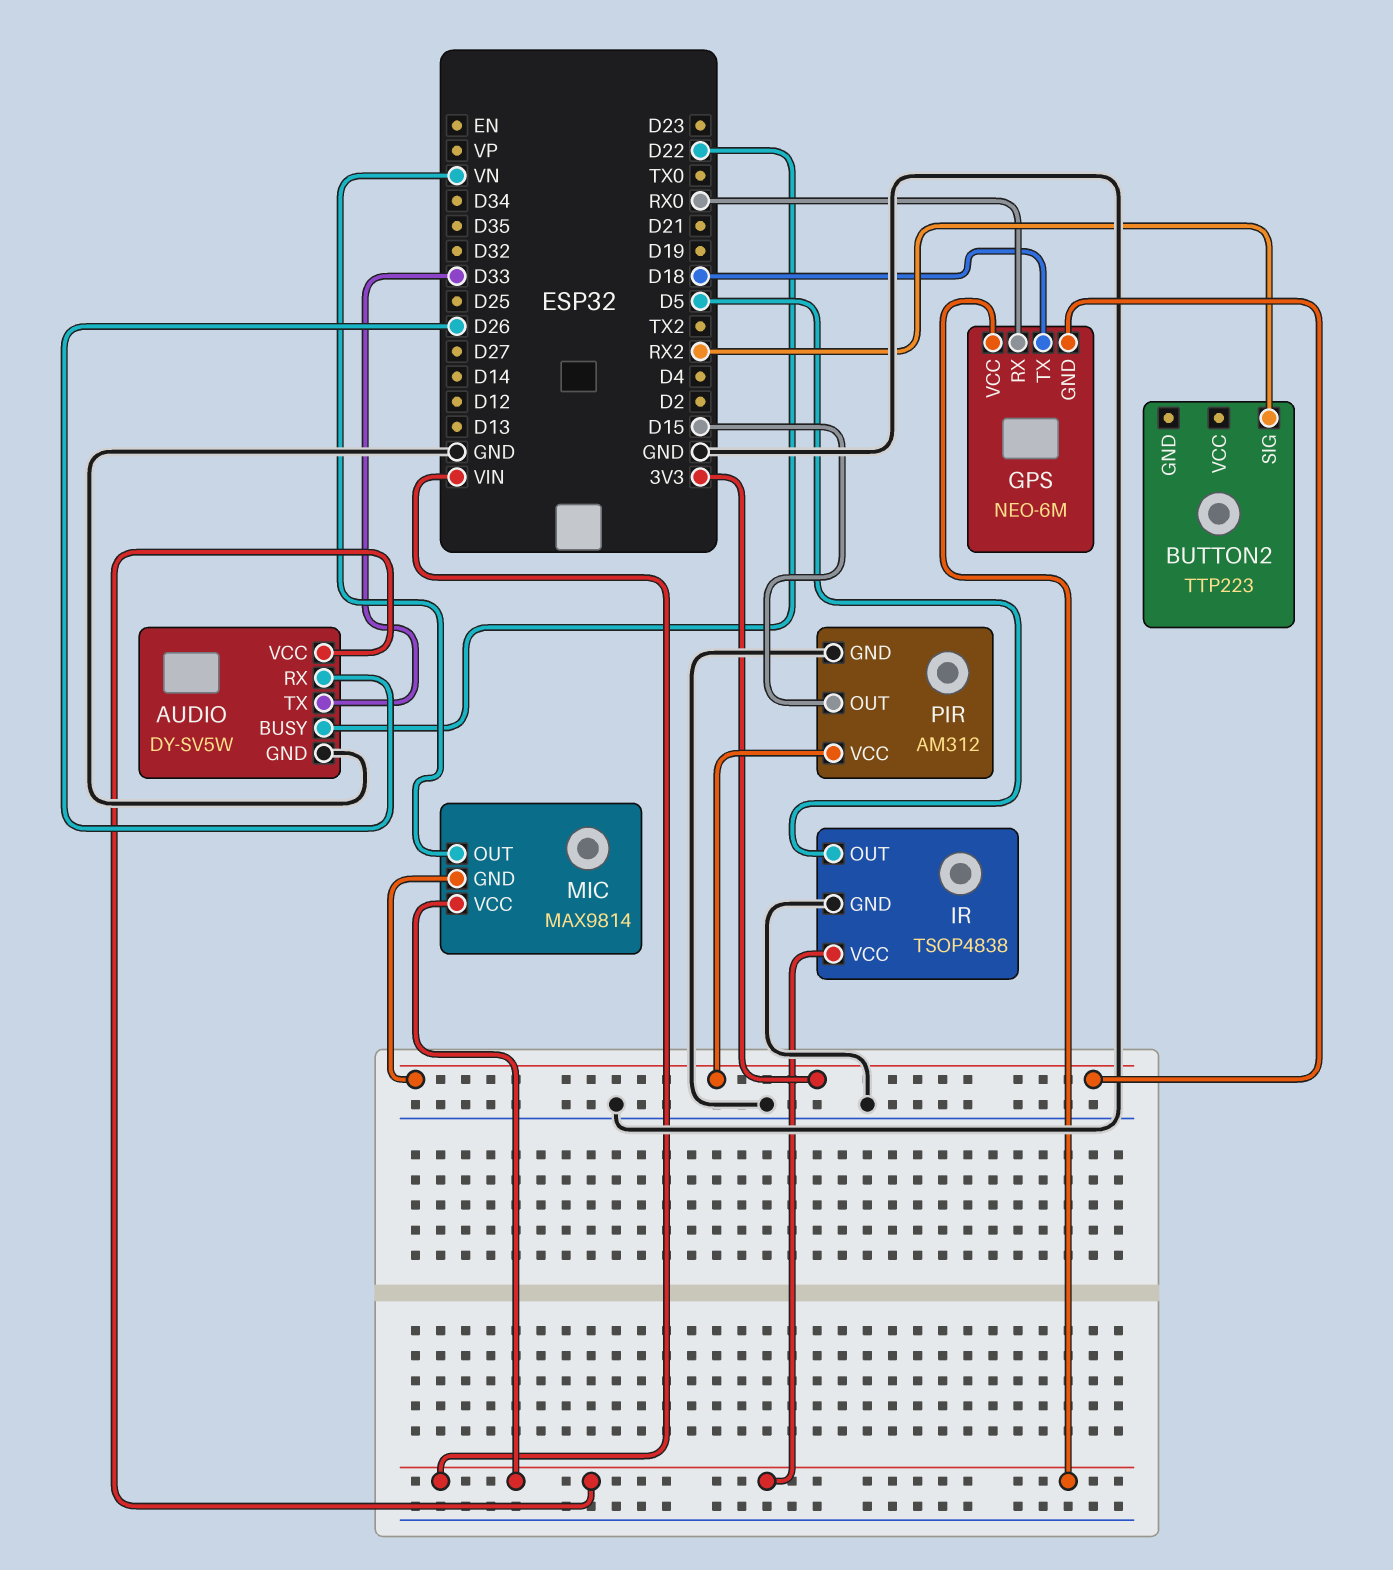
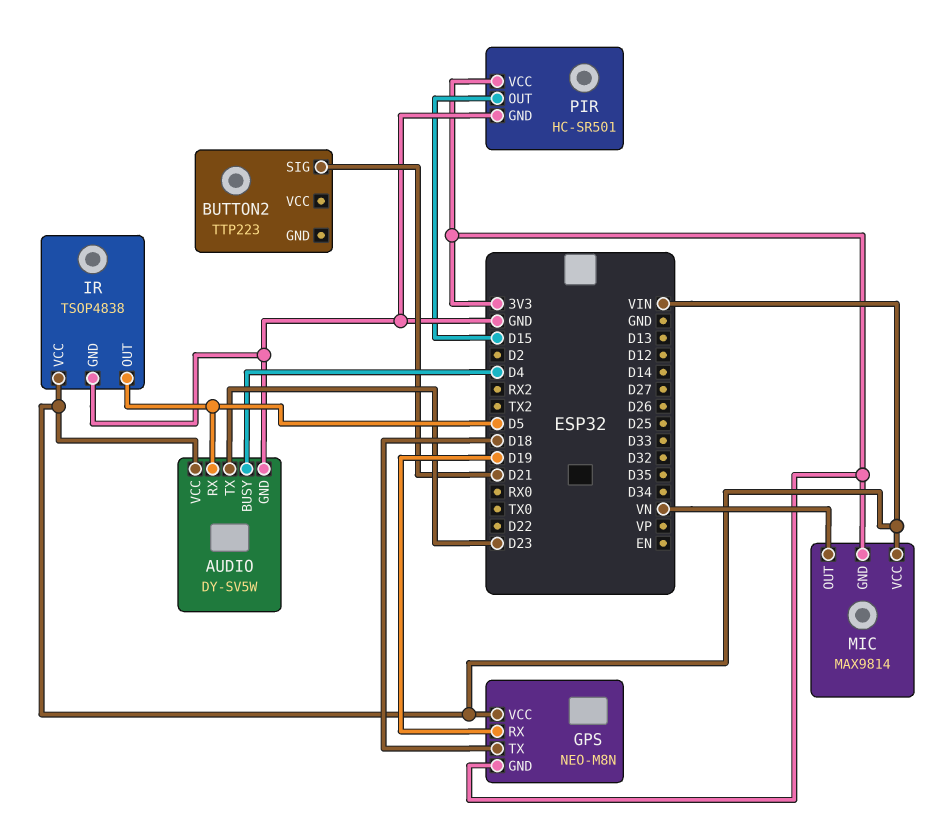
AUDIO pin BUSY: D22 -> D4
AUDIO pin RX: D26 -> D5
AUDIO pin TX: D33 -> D23
BUTTON2 pin SIG: RX2 -> D21
GPS: NEO-6M -> NEO-M8N
GPS pin RX: RX0 -> D19
PIR: AM312 -> HC-SR501

